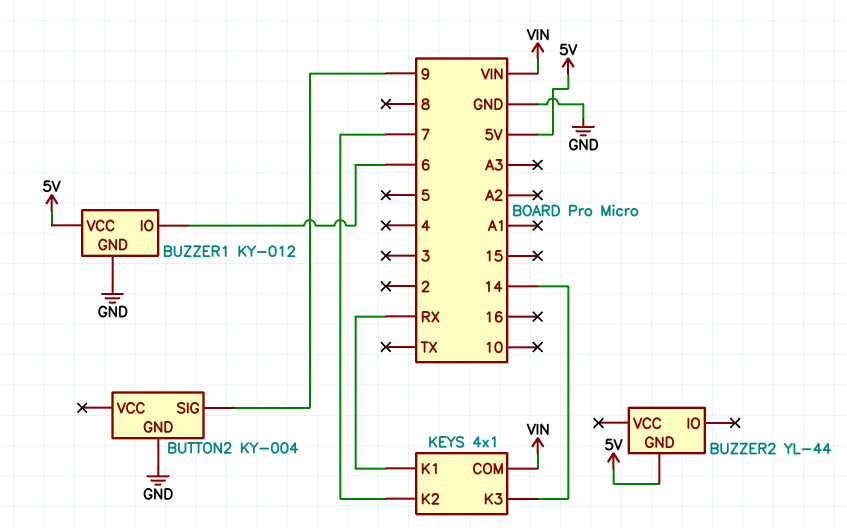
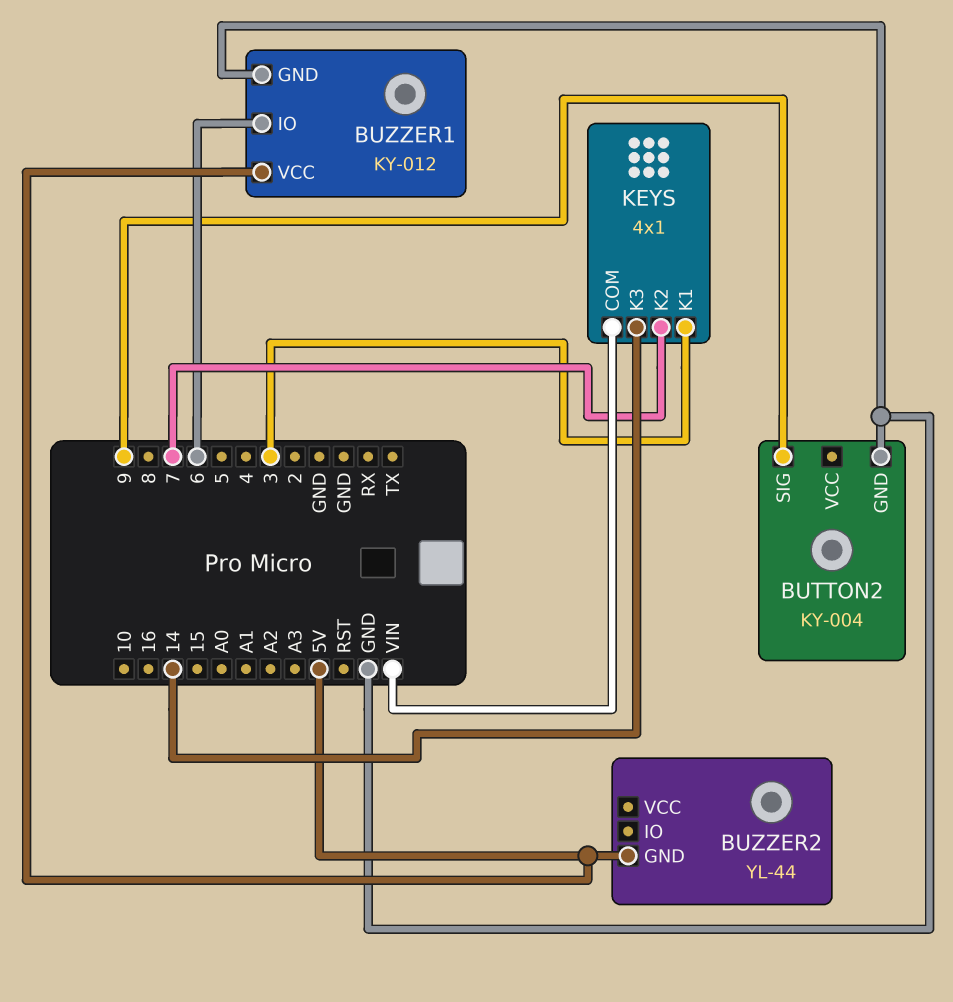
KEYS pin K1: RX -> 3

